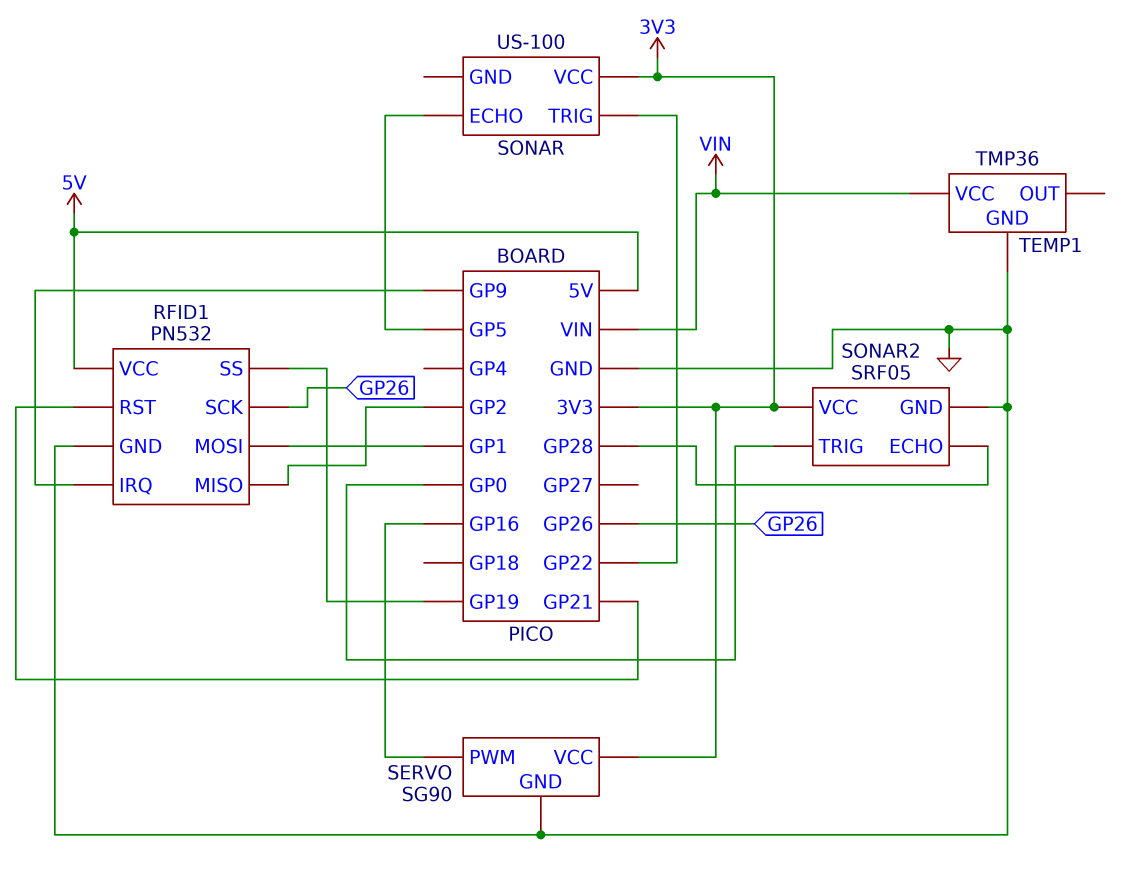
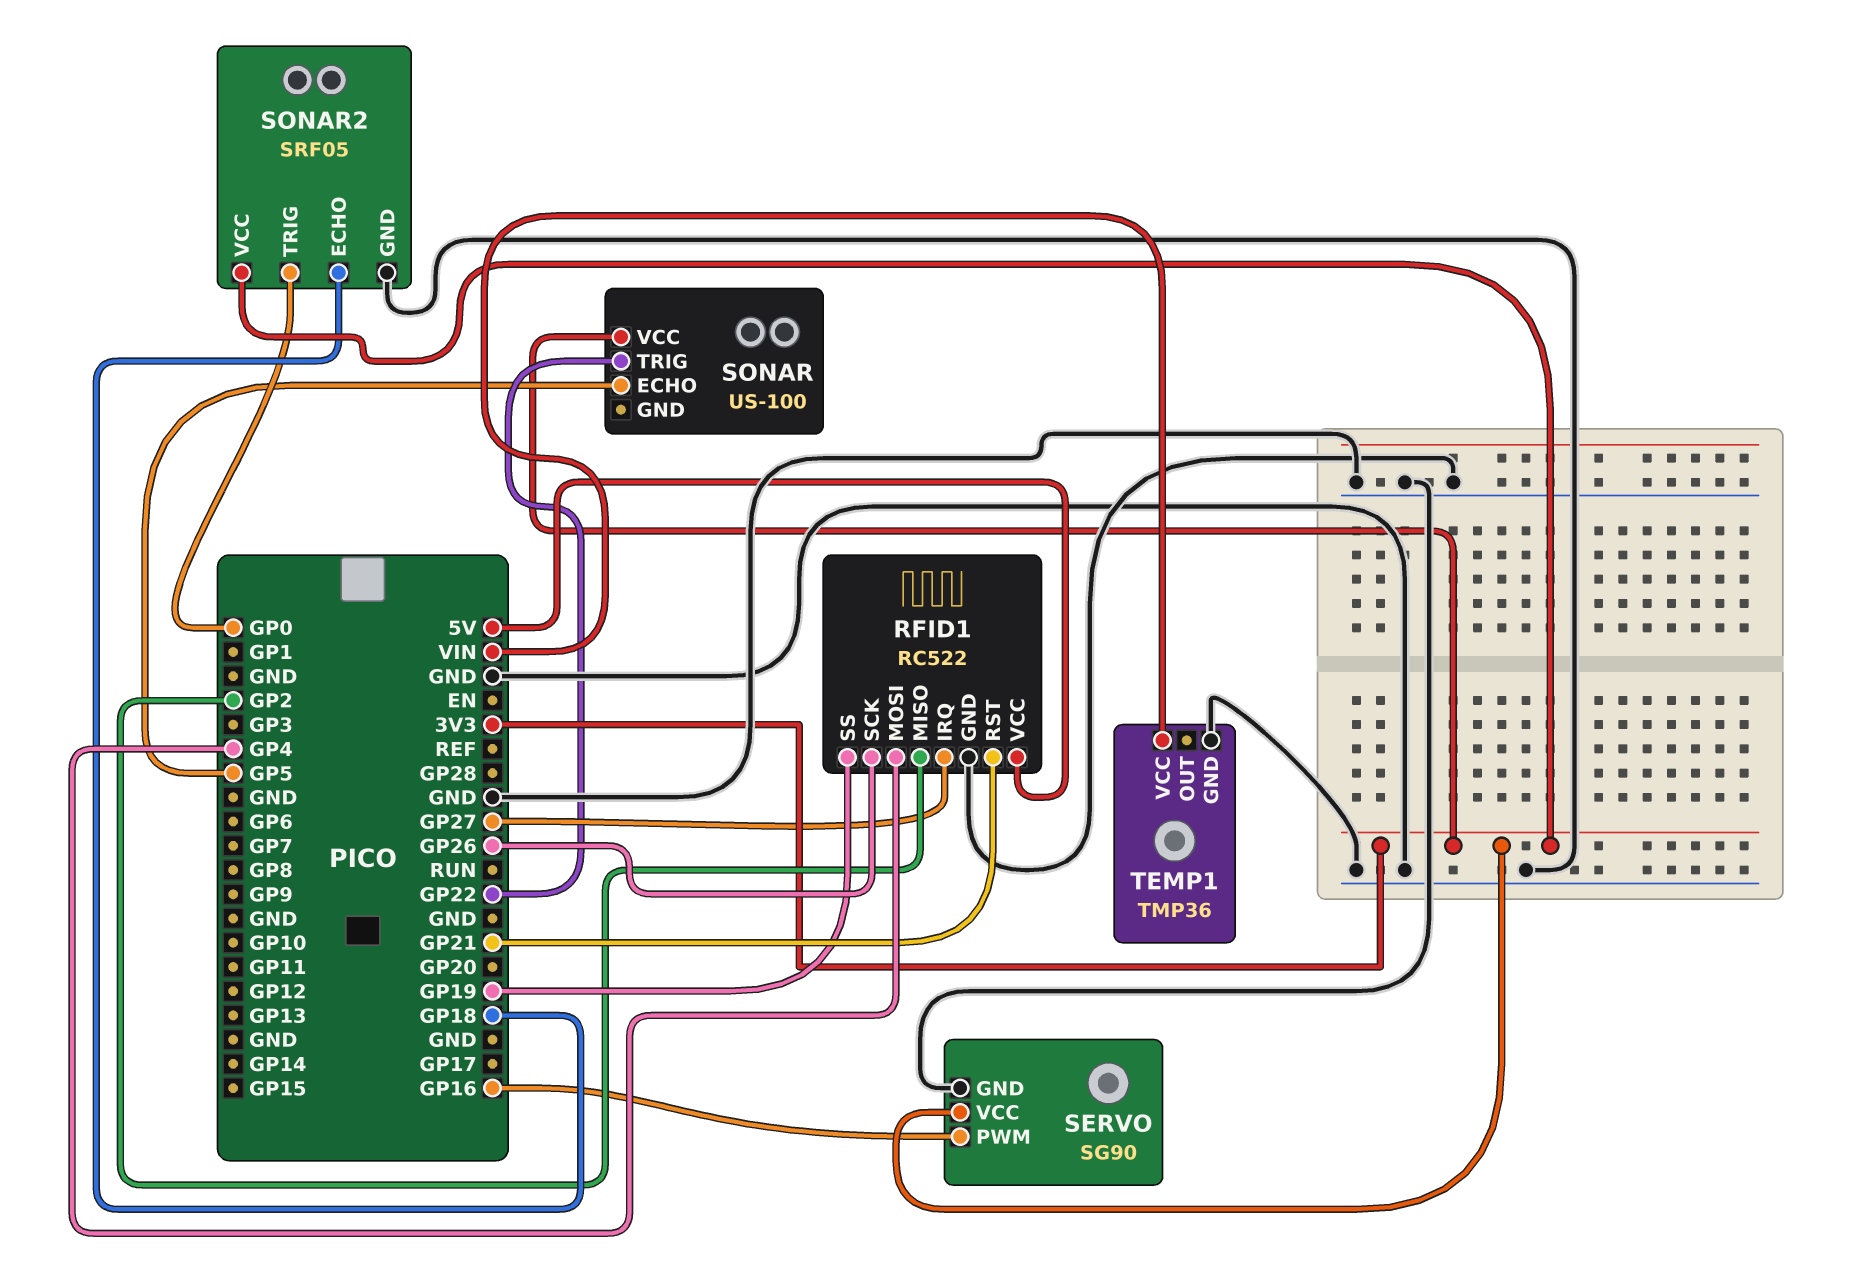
RFID1: PN532 -> RC522
RFID1 pin IRQ: GP9 -> GP27
RFID1 pin MOSI: GP1 -> GP4
SONAR2 pin ECHO: GP28 -> GP18

